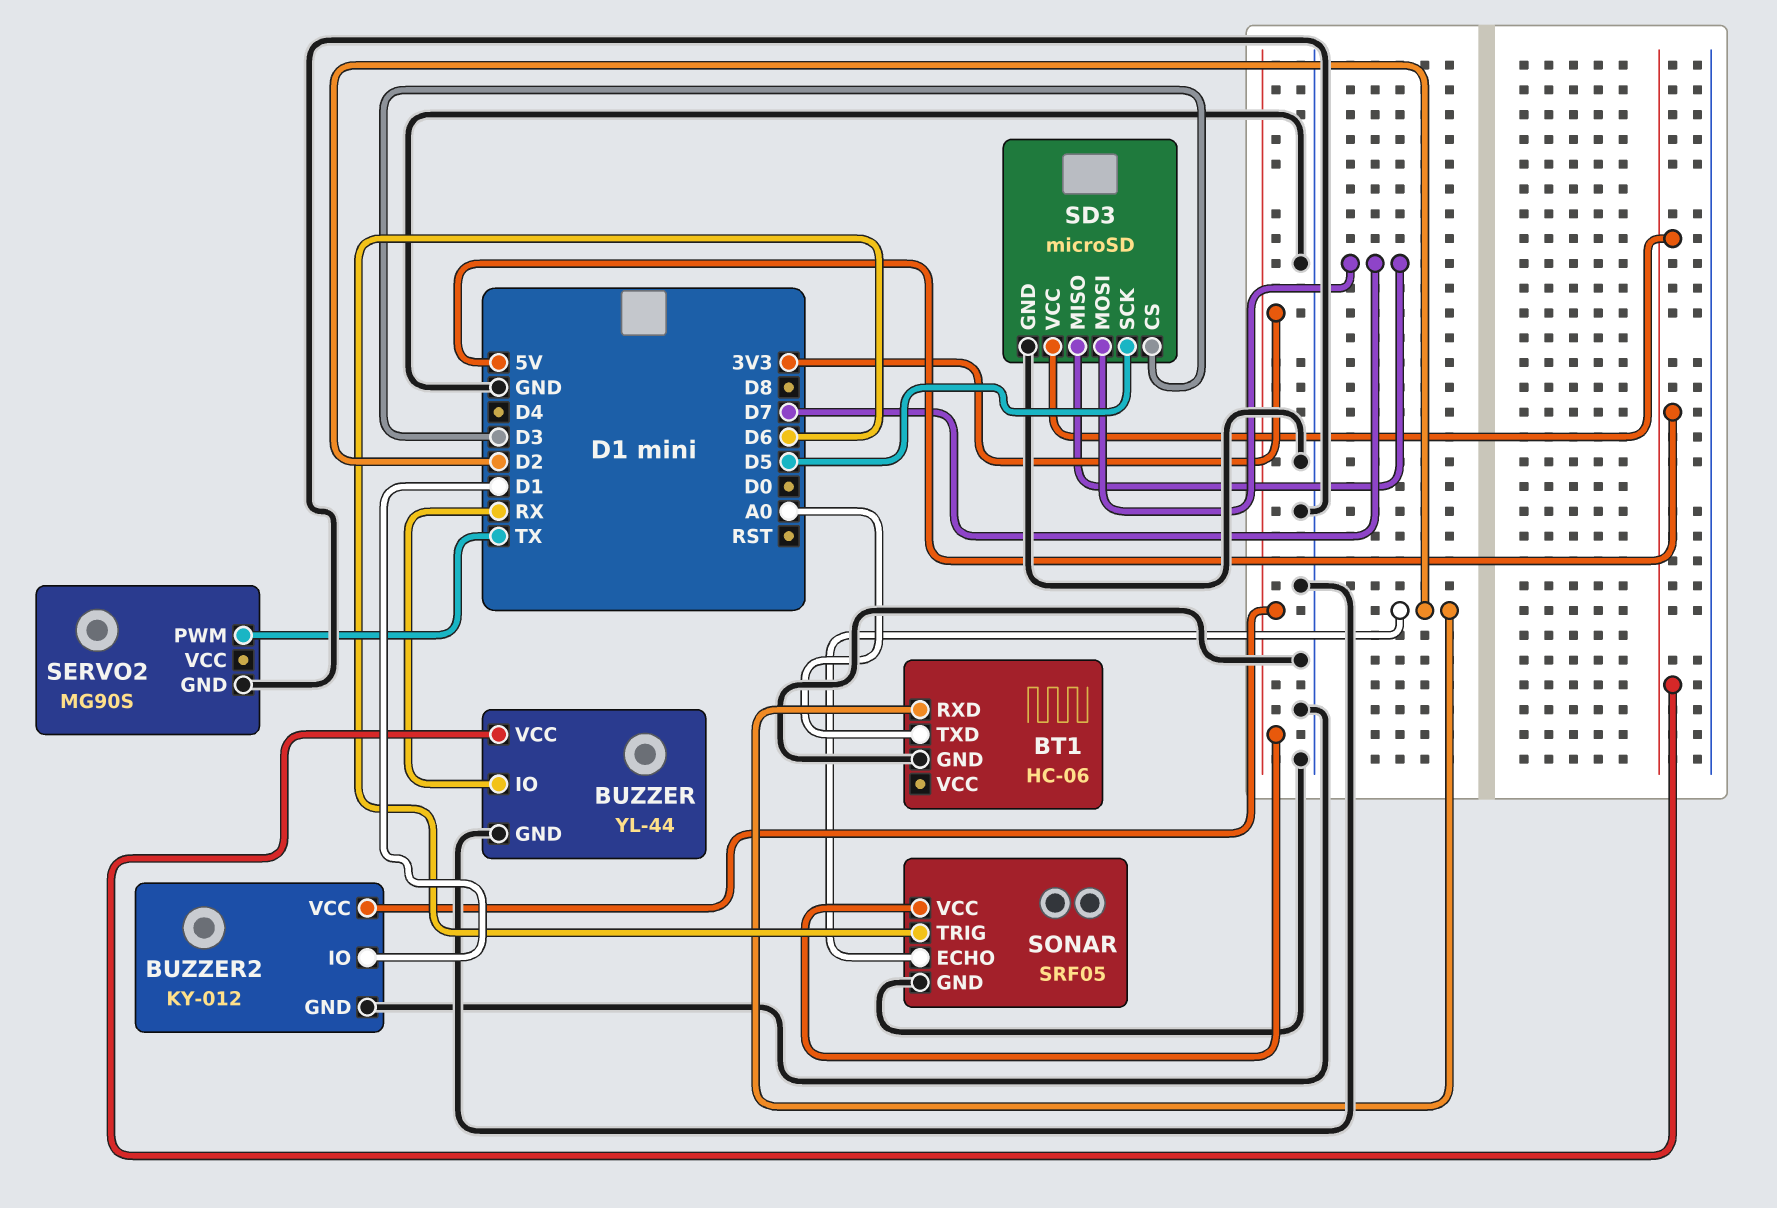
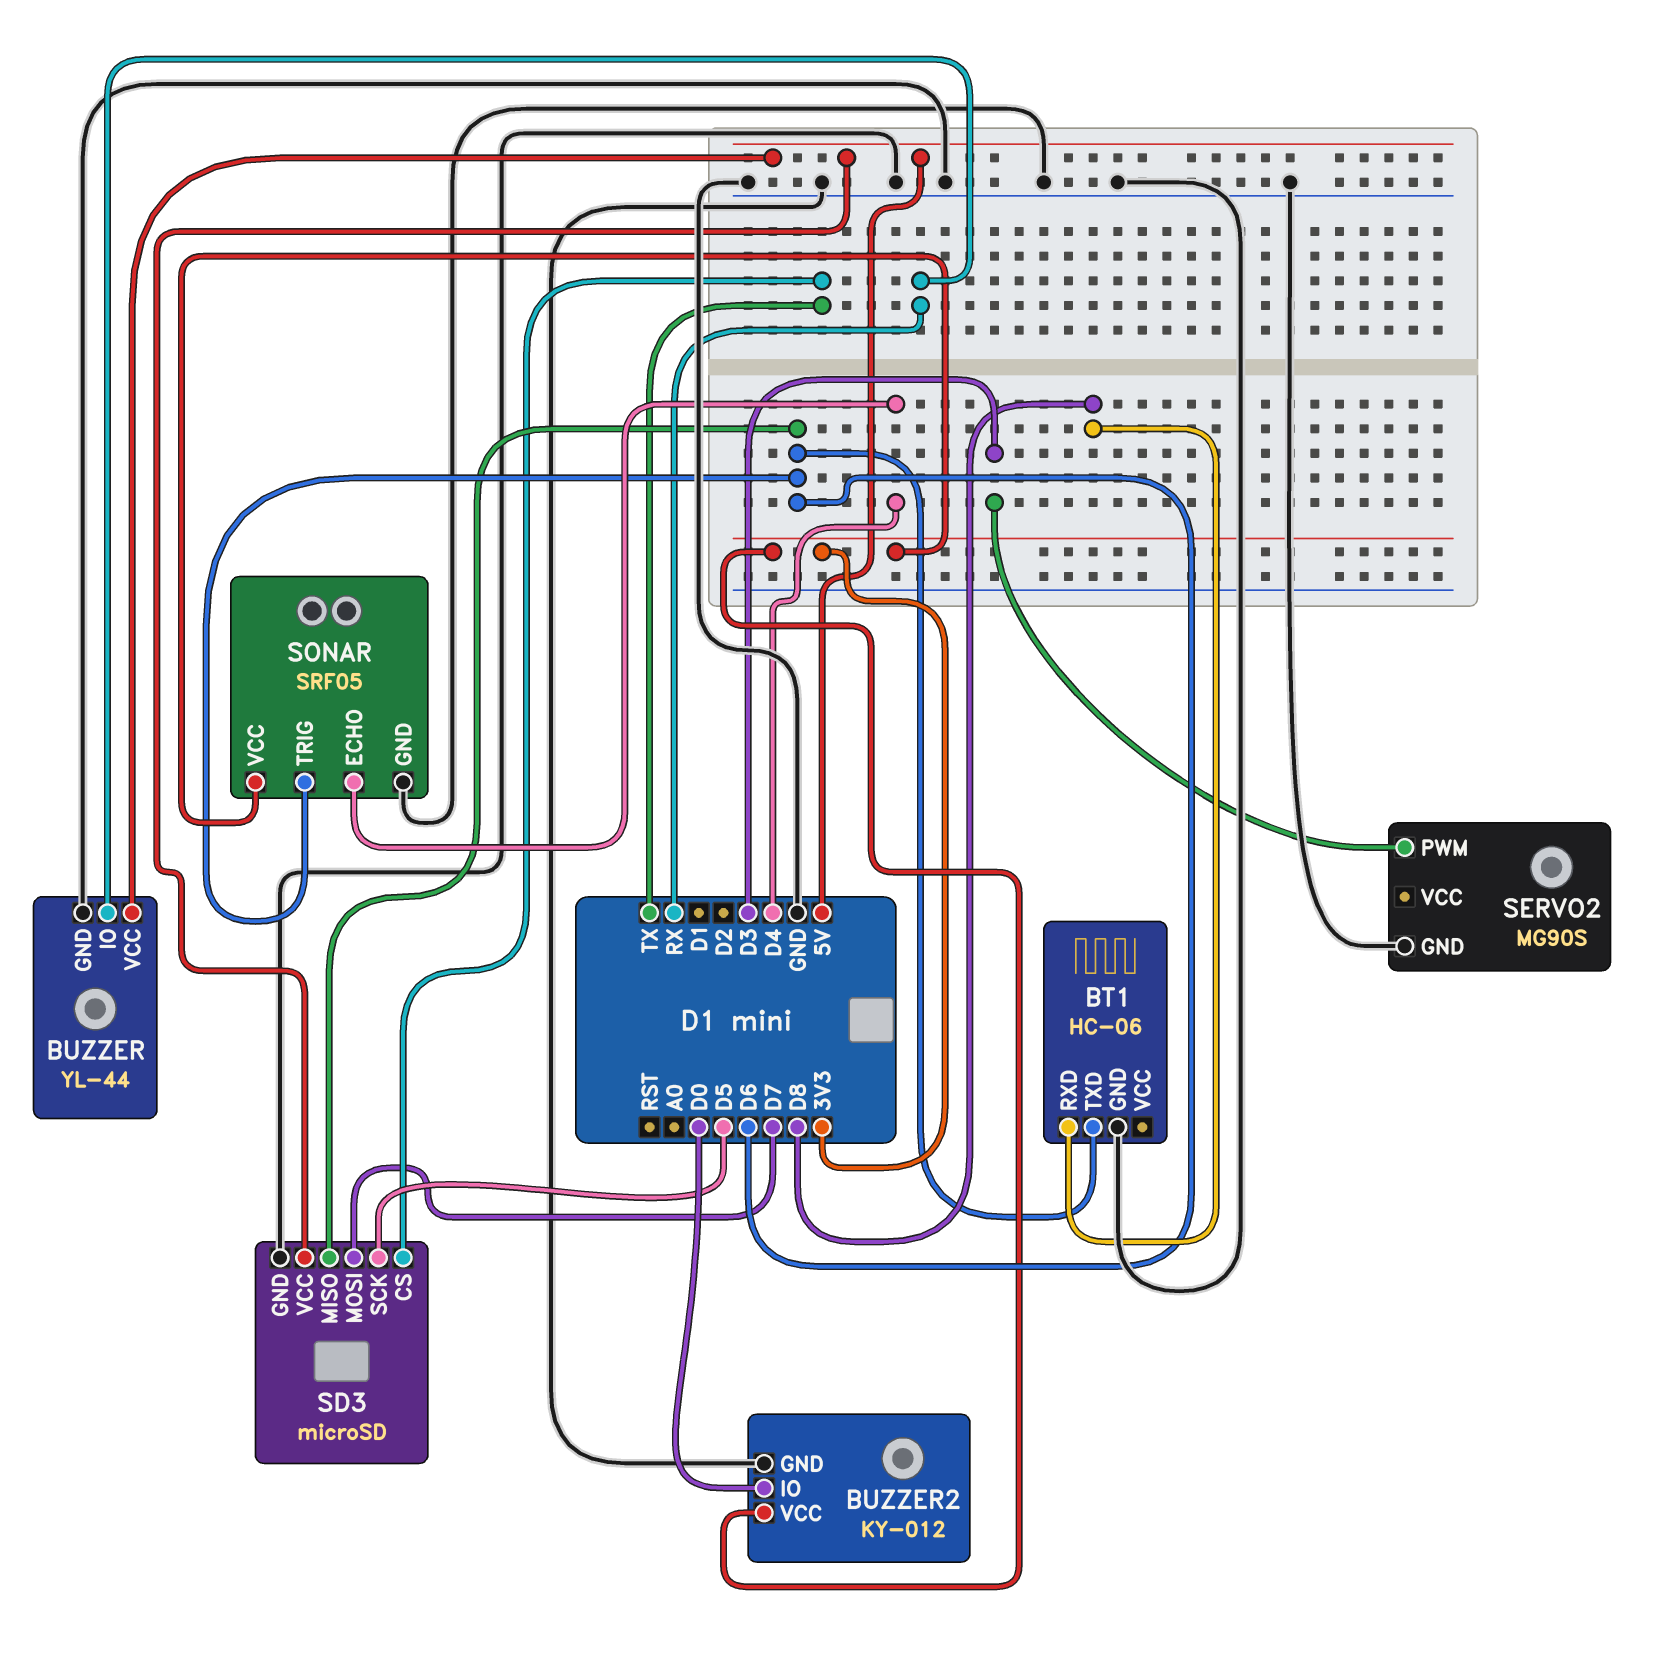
BT1 pin RXD: D2 -> D8
BT1 pin TXD: A0 -> D6
BUZZER2 pin IO: D1 -> D0
SD3 pin CS: D3 -> TX
SD3 pin MISO: D7 -> D6
SERVO2 pin PWM: TX -> D3
SONAR pin ECHO: D2 -> D4

